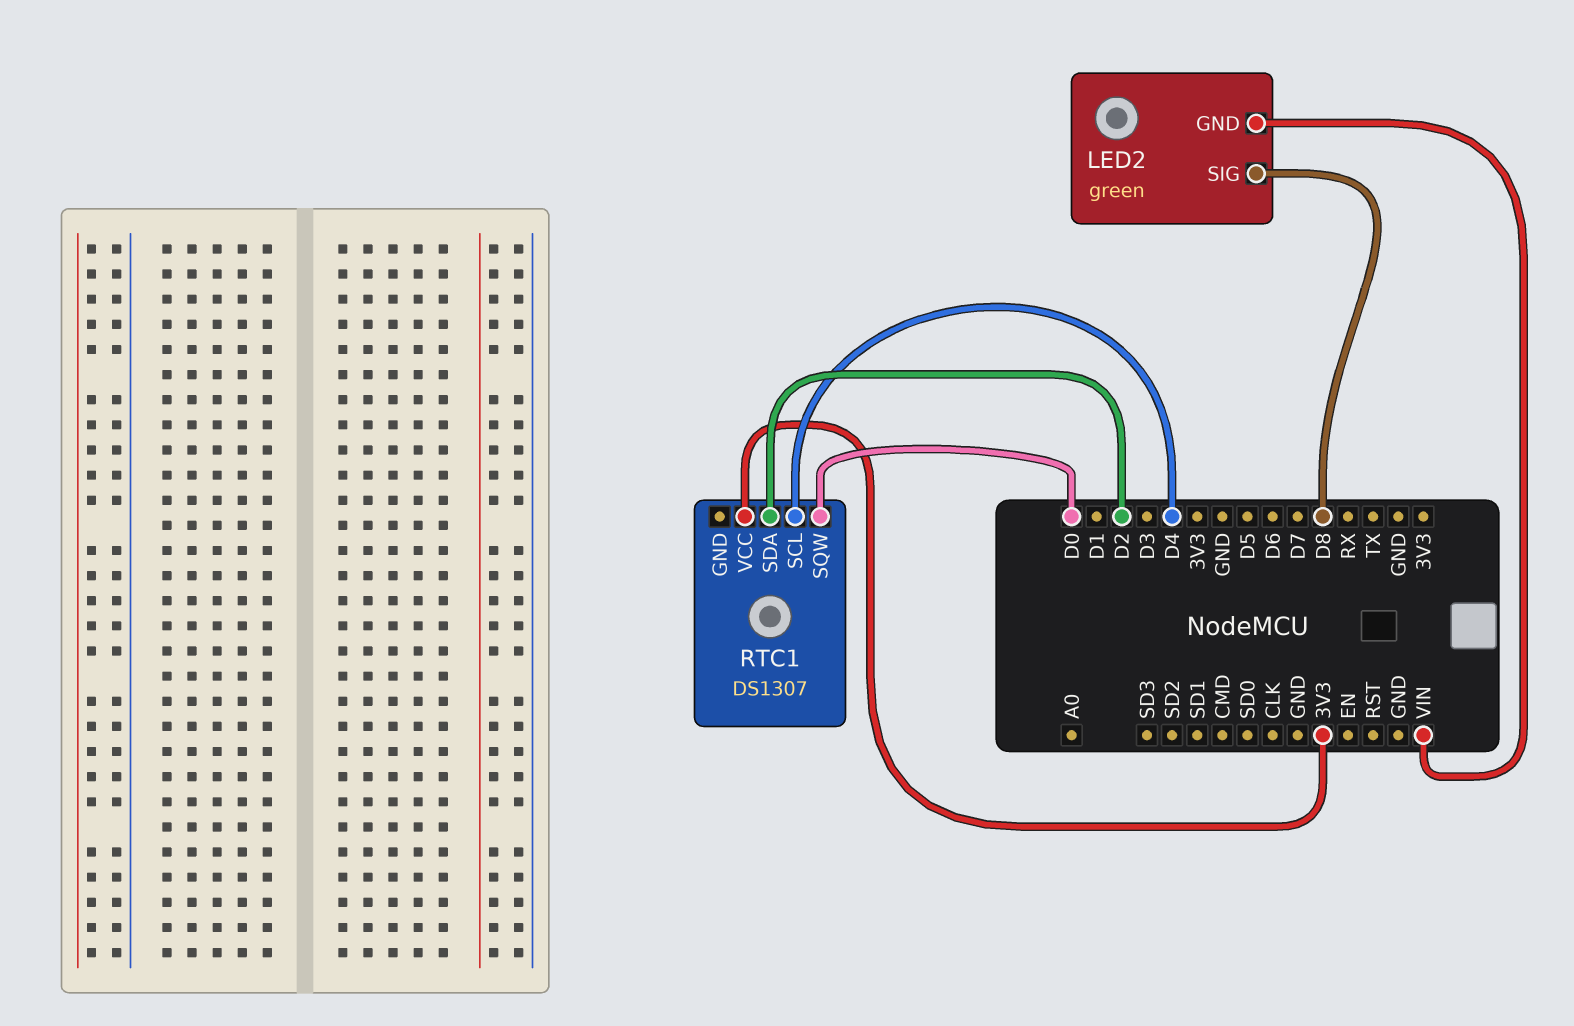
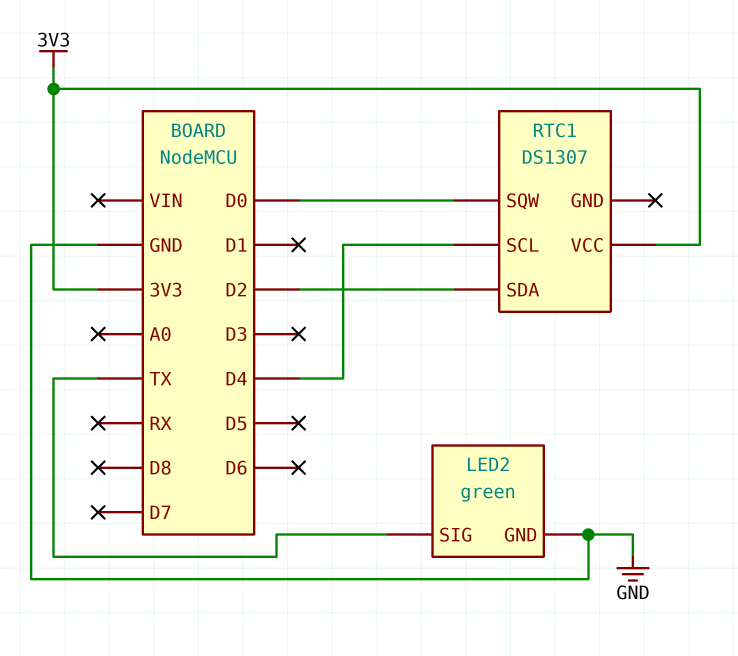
LED2 pin GND: VIN -> GND
LED2 pin SIG: D8 -> TX

